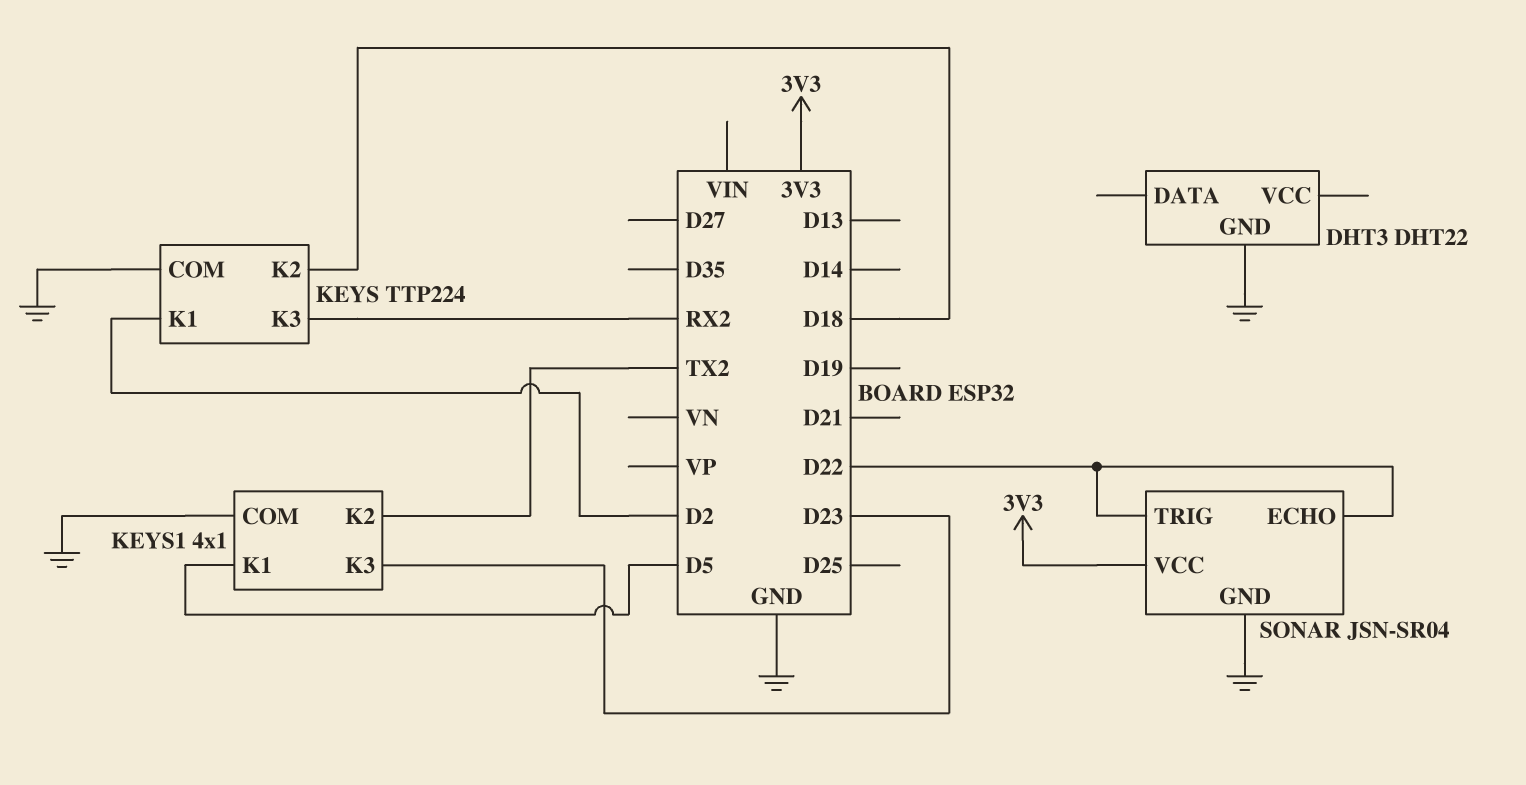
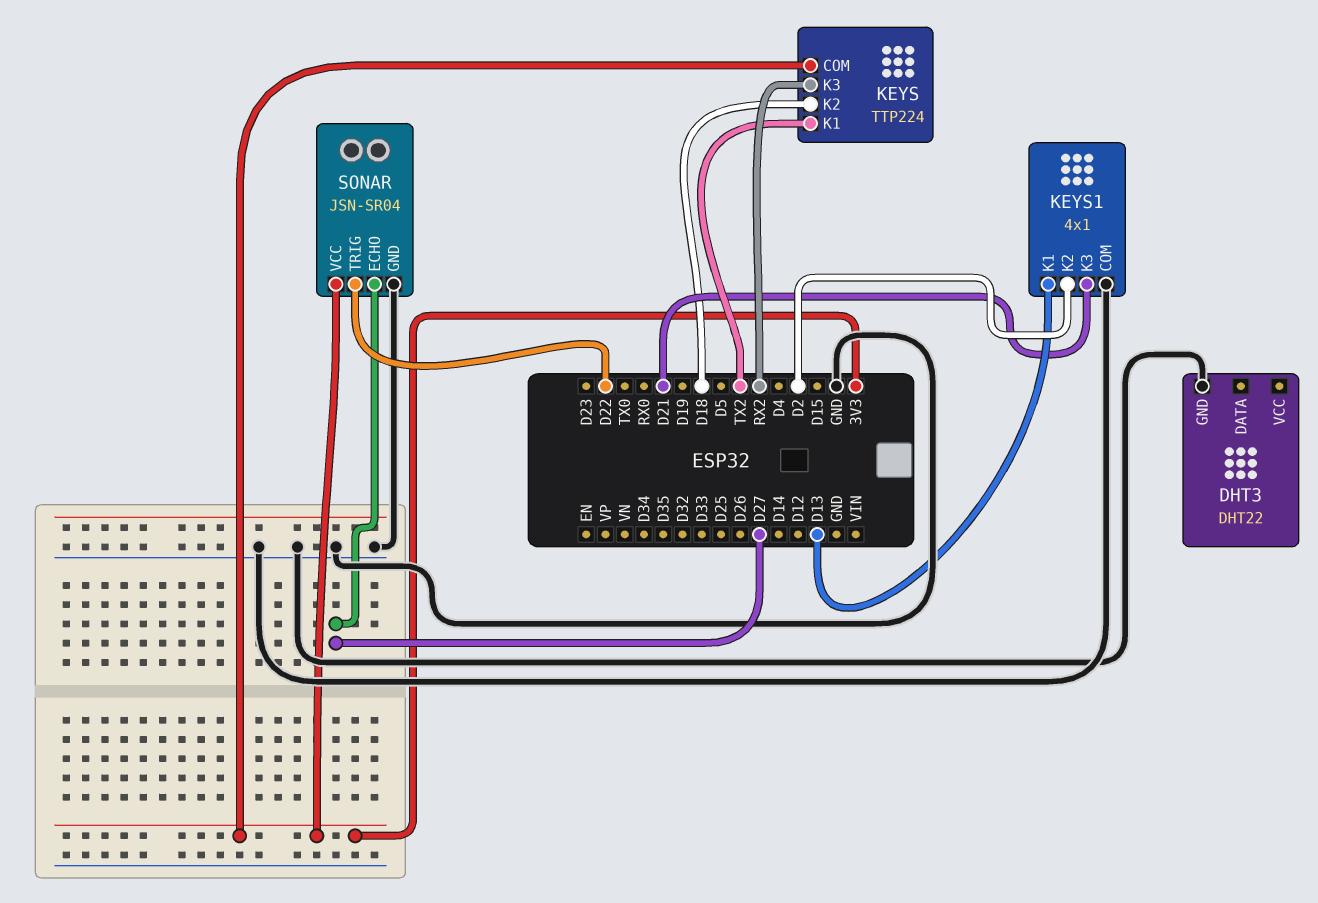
KEYS pin COM: GND -> 3V3
KEYS pin K1: D2 -> TX2
KEYS1 pin K1: D5 -> D13
KEYS1 pin K2: TX2 -> D2
KEYS1 pin K3: D23 -> D21
SONAR pin ECHO: D22 -> D27

